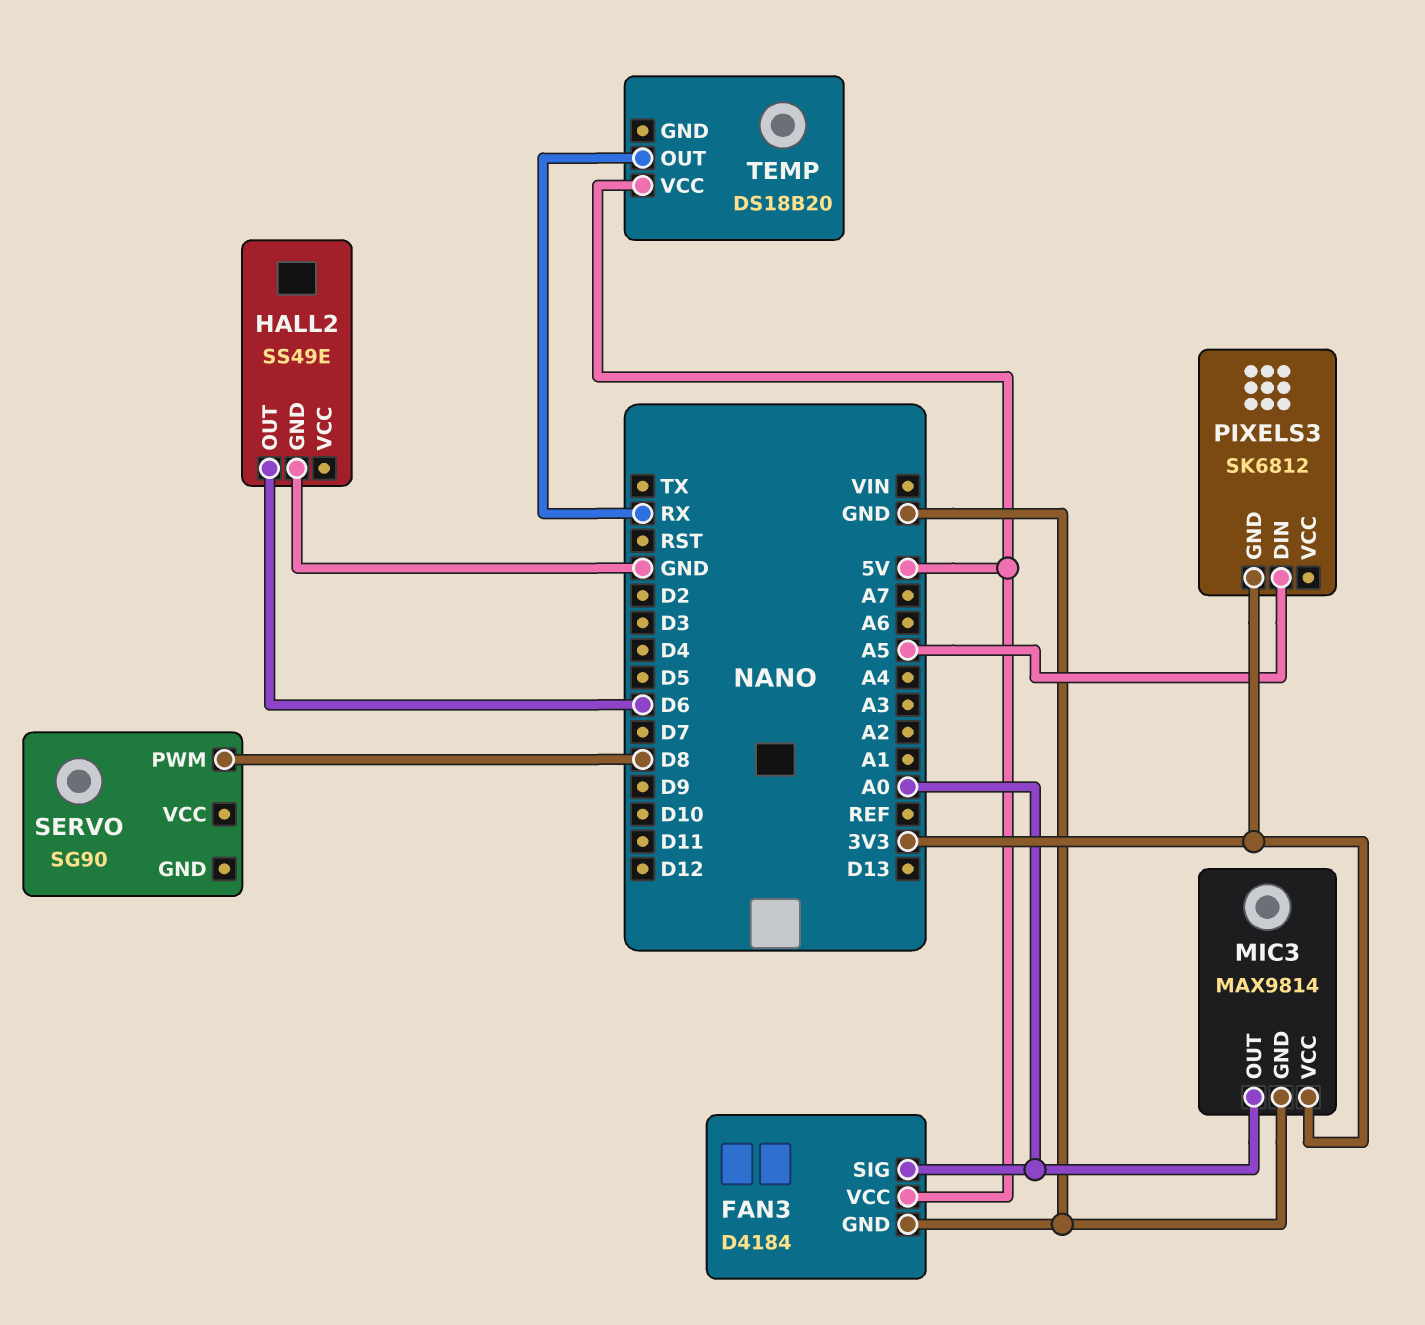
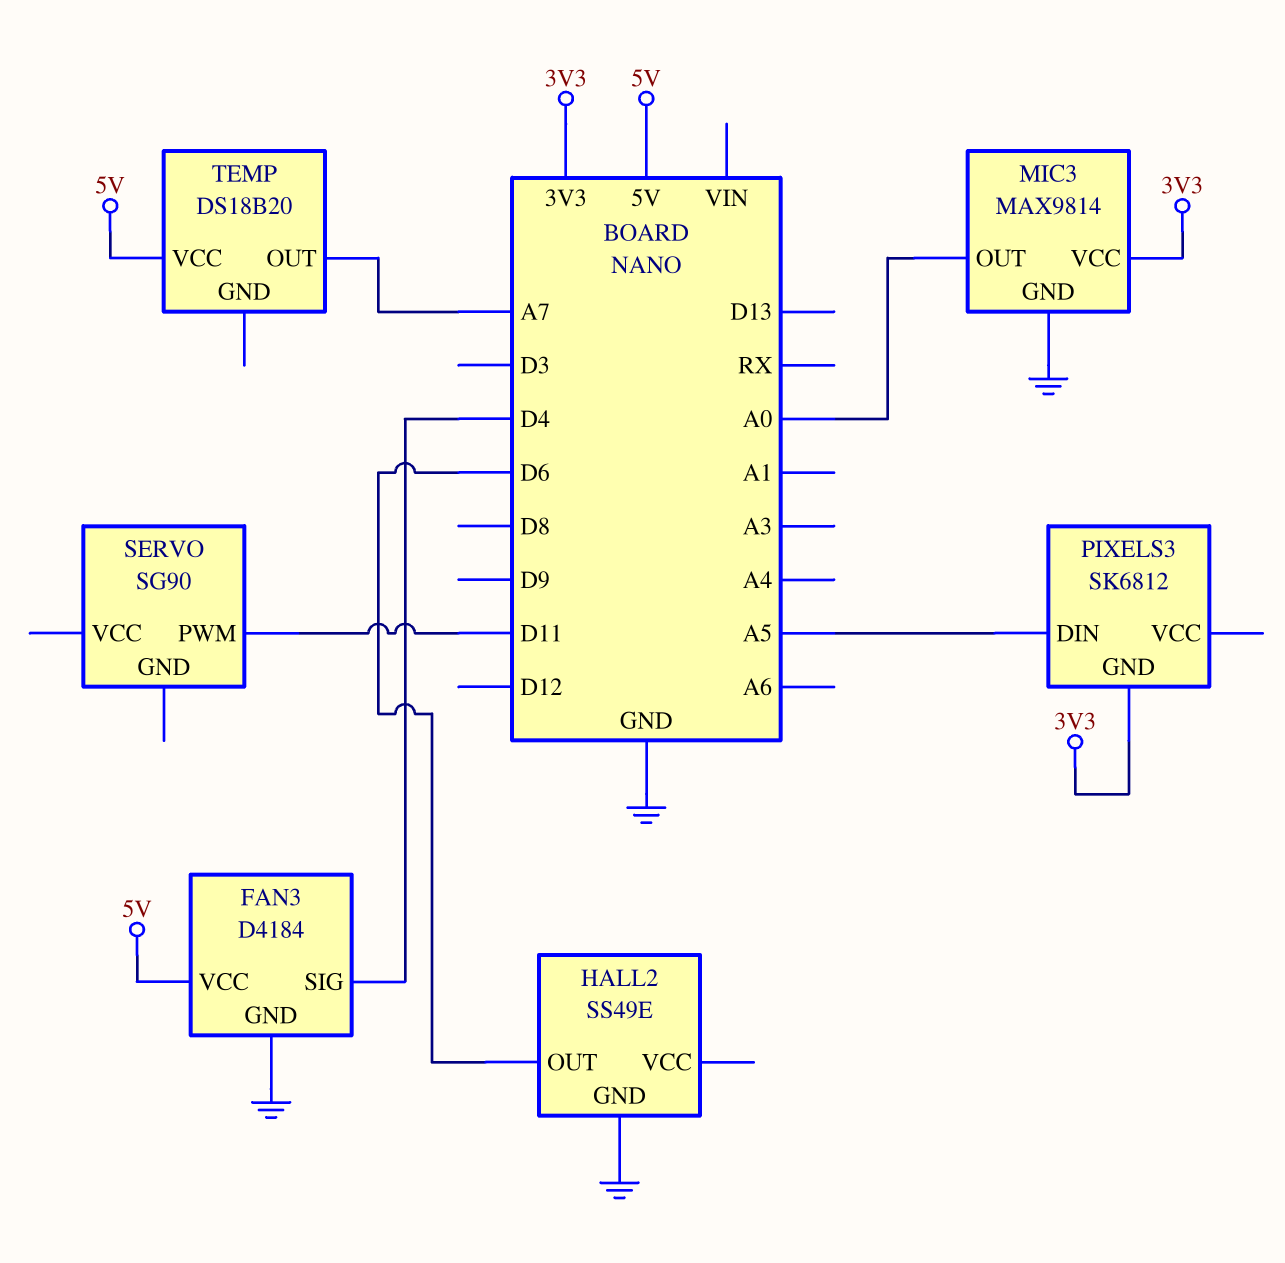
FAN3 pin SIG: A0 -> D4
SERVO pin PWM: D8 -> D11
TEMP pin OUT: RX -> A7

